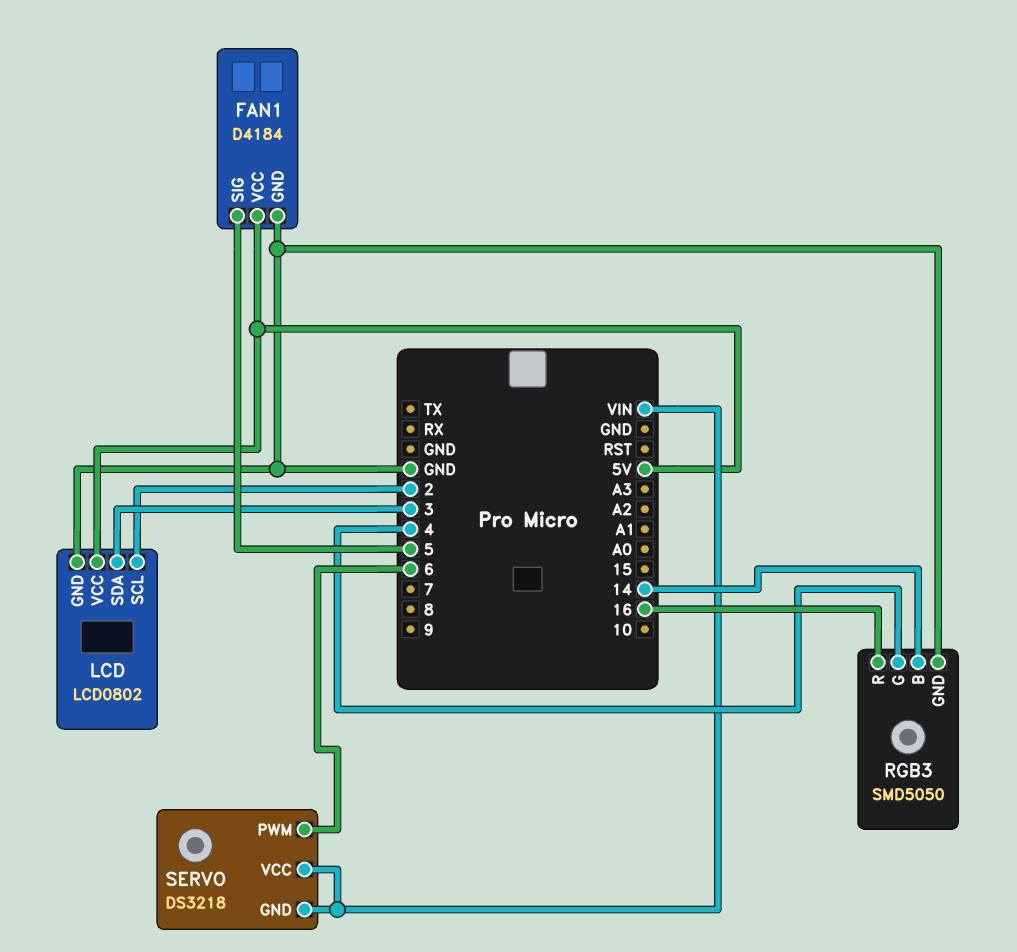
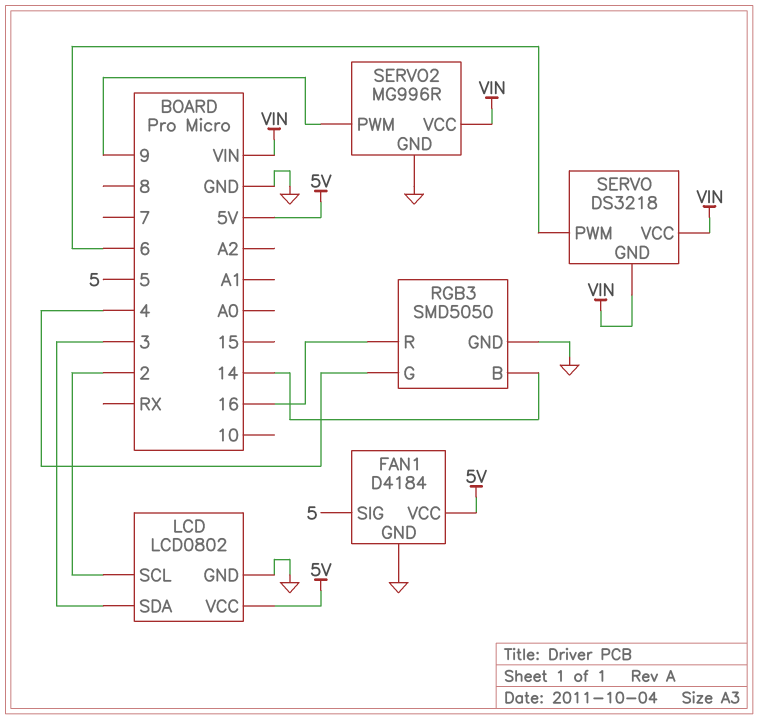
SERVO2: none -> MG996R
SERVO2 pin GND: none -> GND
SERVO2 pin PWM: none -> 9
SERVO2 pin VCC: none -> VIN

